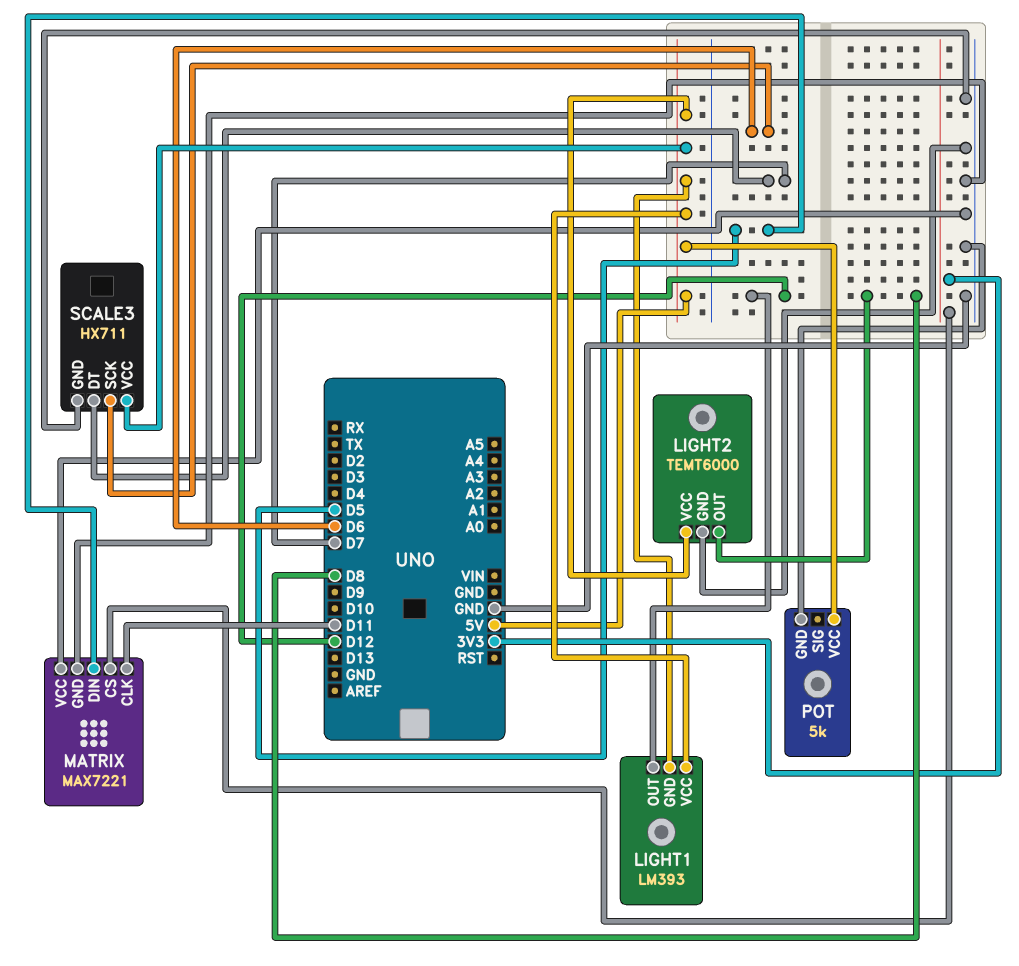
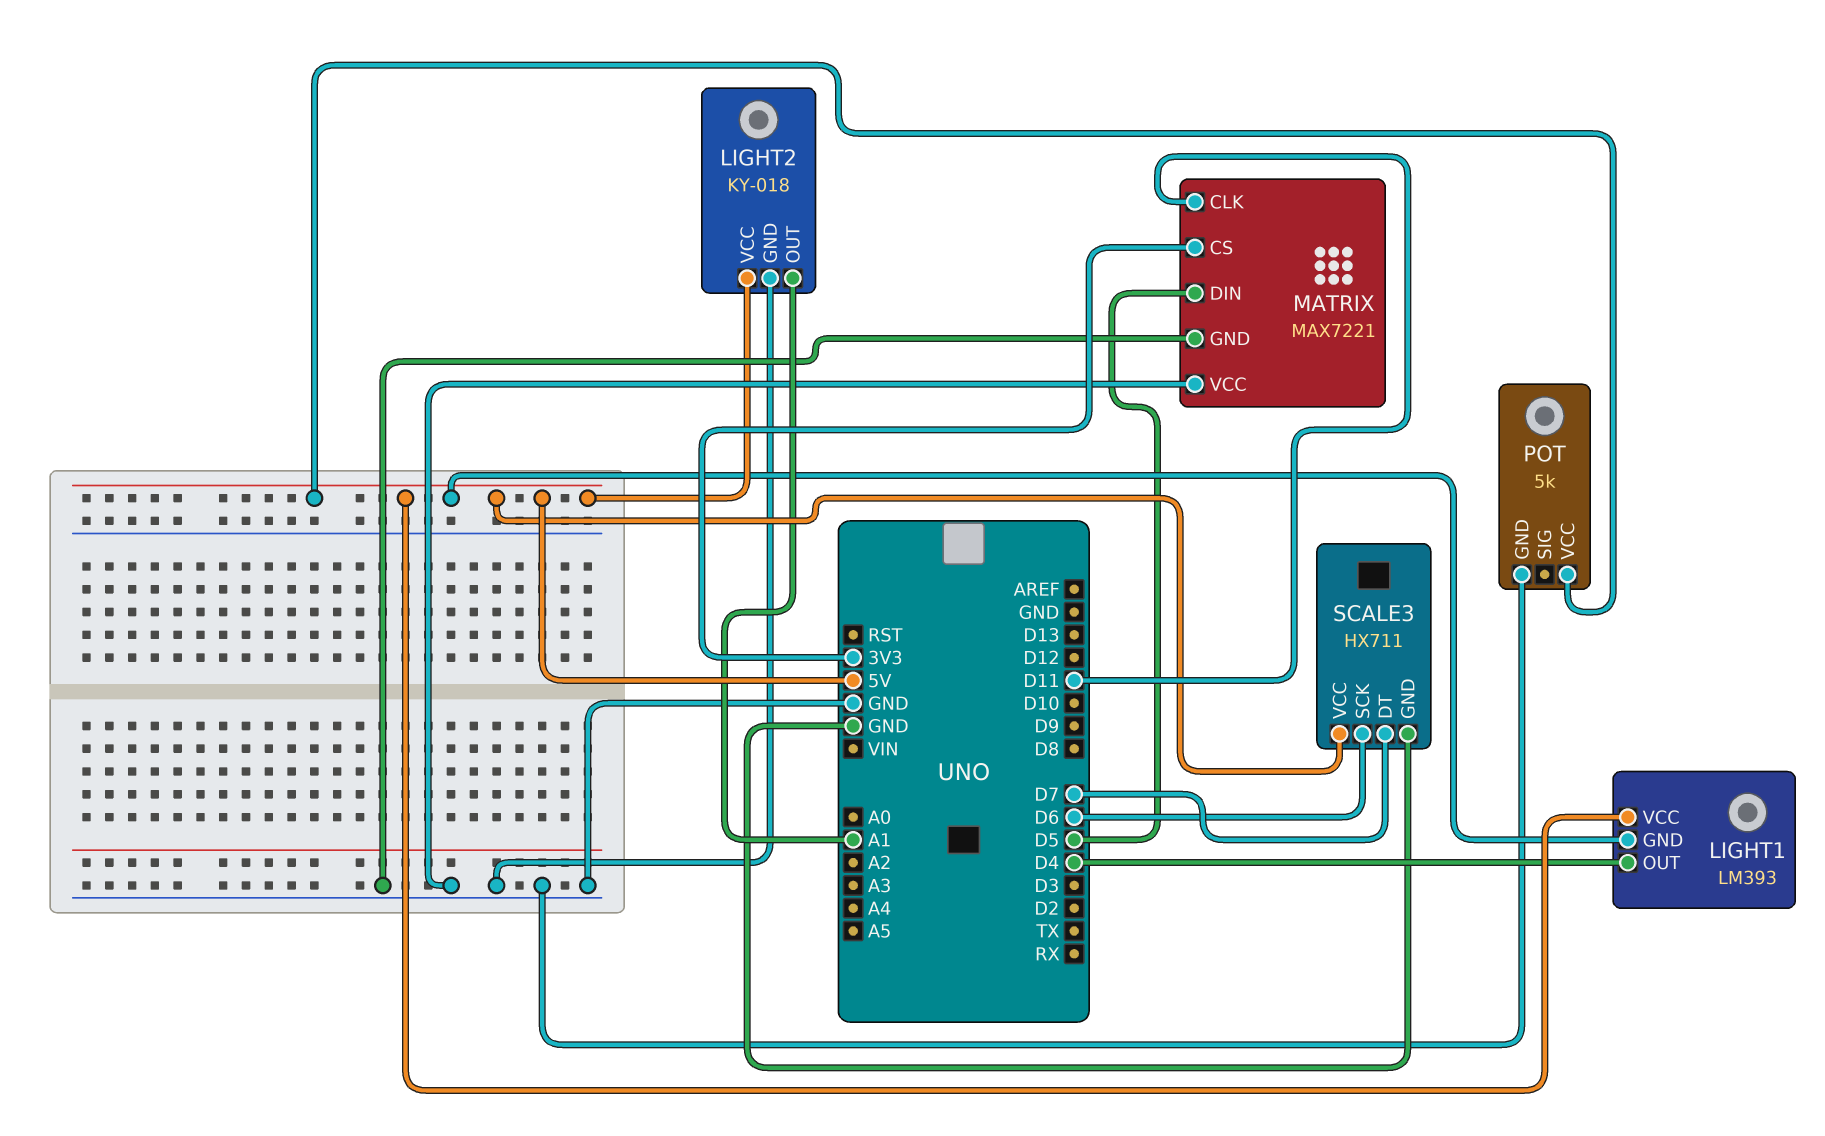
LIGHT1 pin OUT: D12 -> D4
LIGHT2: TEMT6000 -> KY-018
LIGHT2 pin OUT: D8 -> A1

